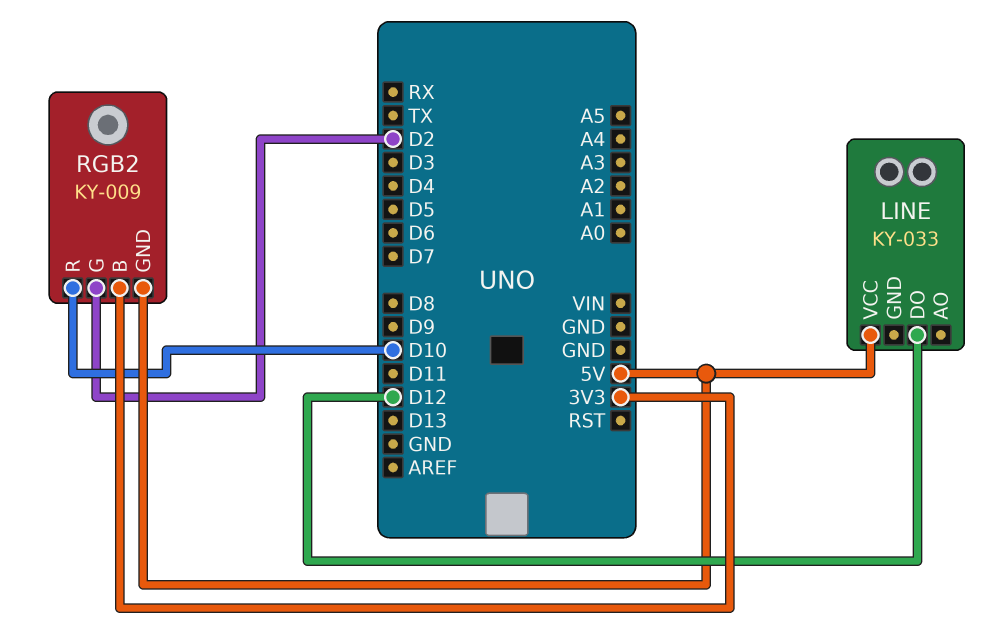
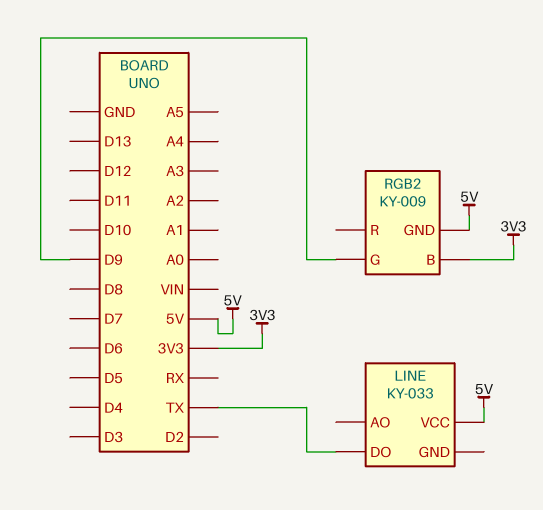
LINE pin DO: D12 -> TX
RGB2 pin G: D2 -> D9
RGB2 pin R: D10 -> none

